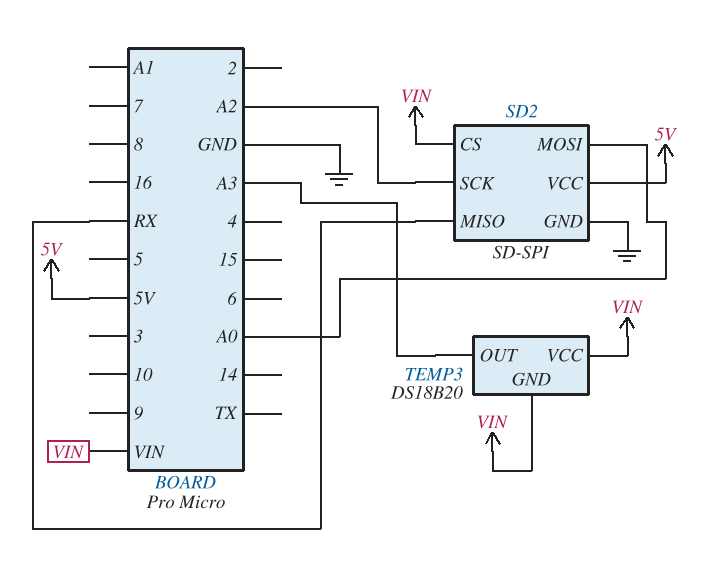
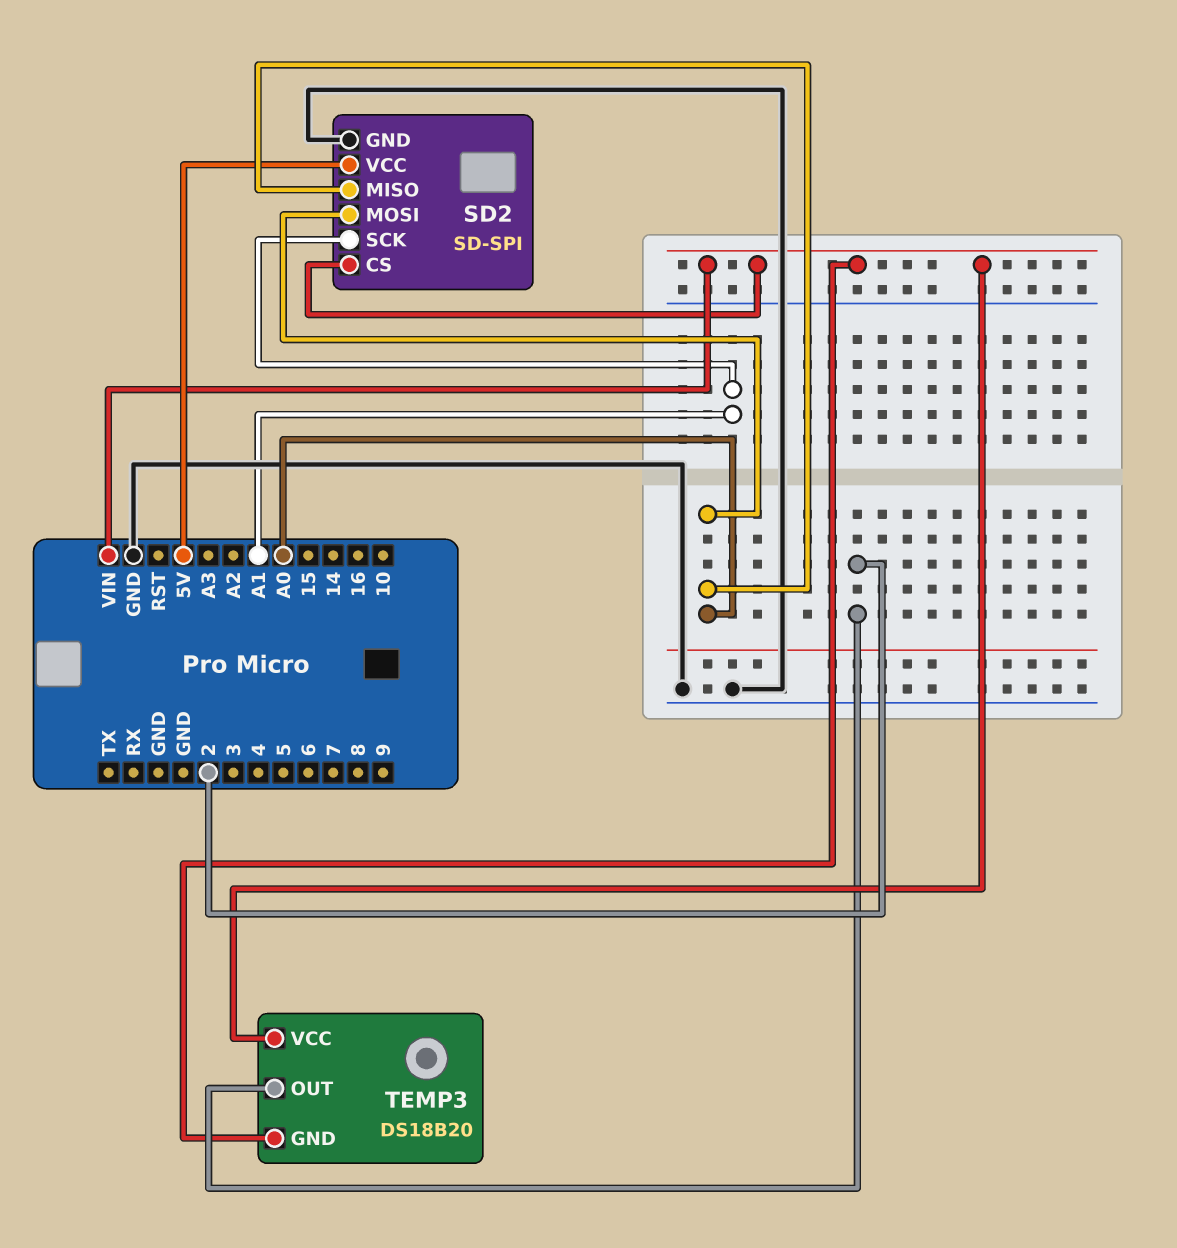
SD2 pin MISO: RX -> A0
SD2 pin SCK: A2 -> A1
TEMP3 pin OUT: A3 -> 2

